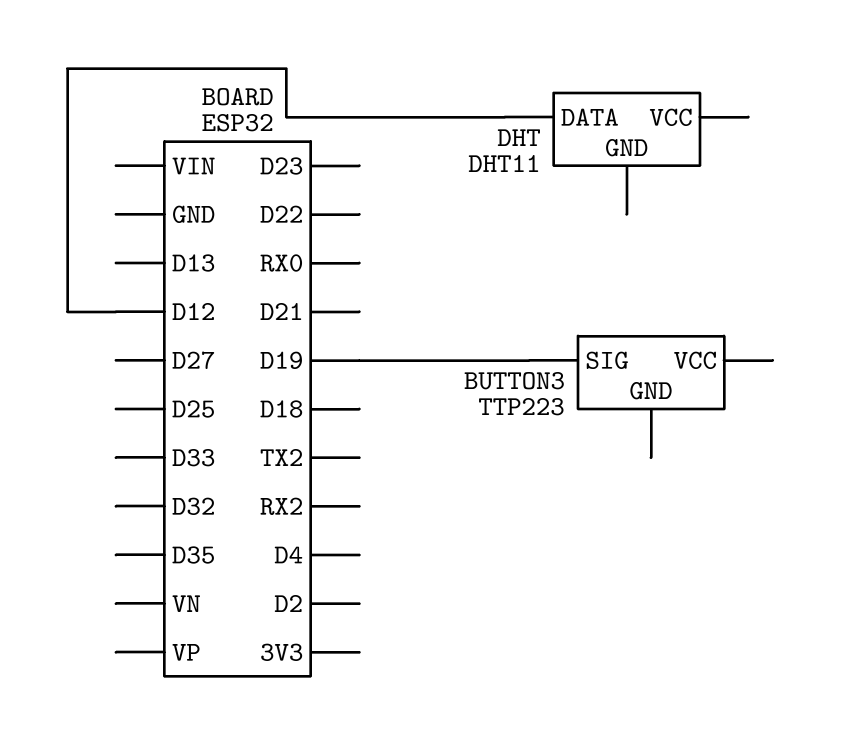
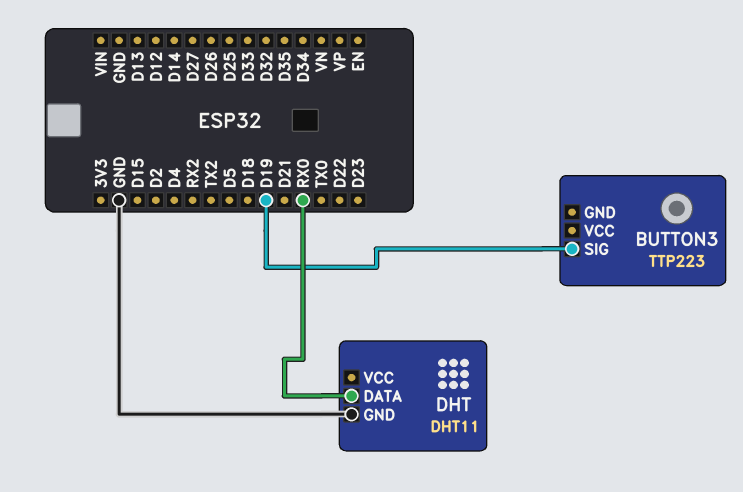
DHT pin DATA: D12 -> RX0
DHT pin GND: none -> GND

